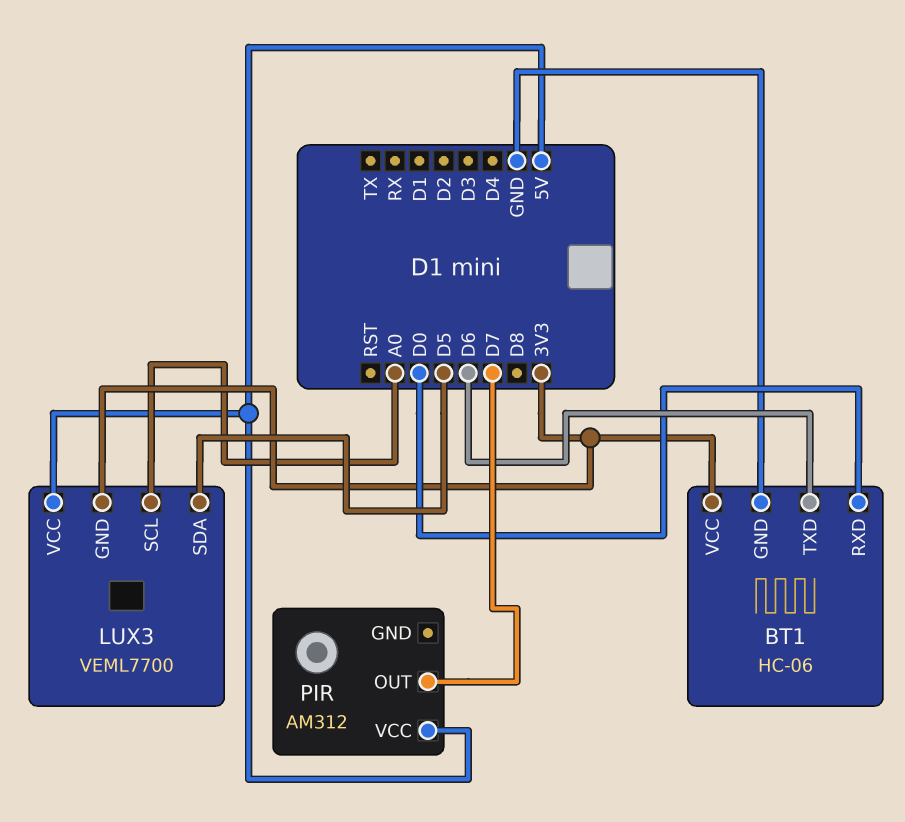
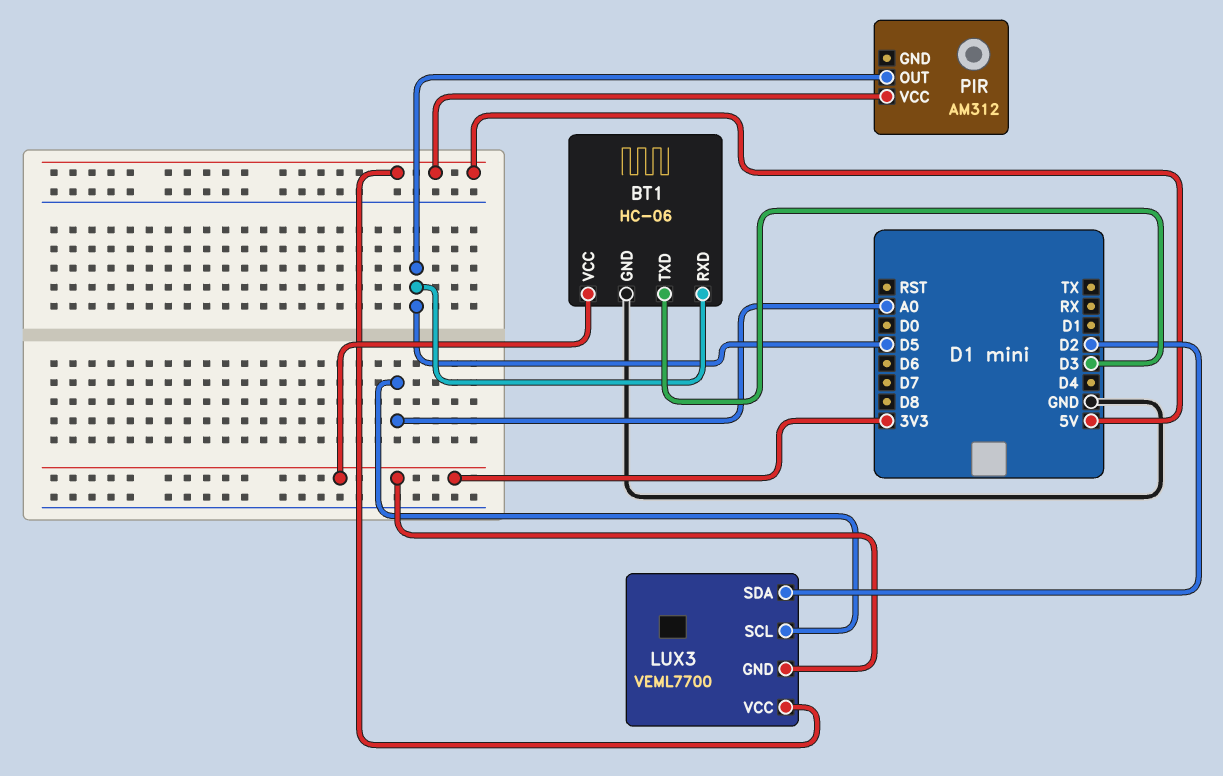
BT1 pin RXD: D0 -> D5
BT1 pin TXD: D6 -> D3
LUX3 pin SDA: D5 -> D2
PIR pin OUT: D7 -> D5

